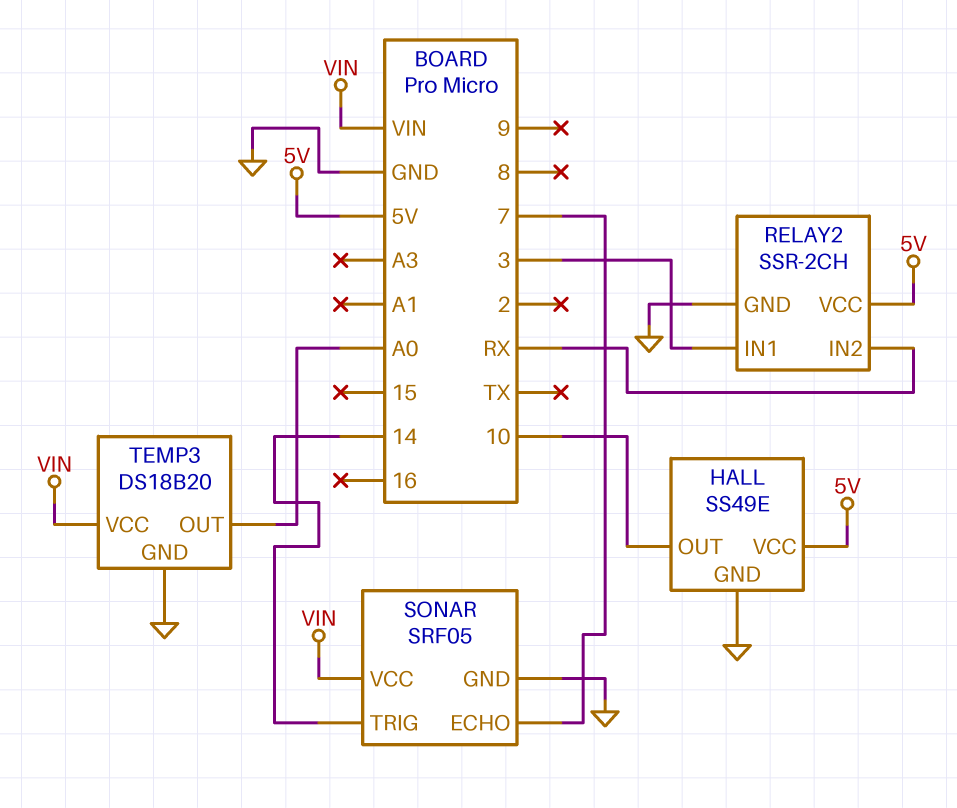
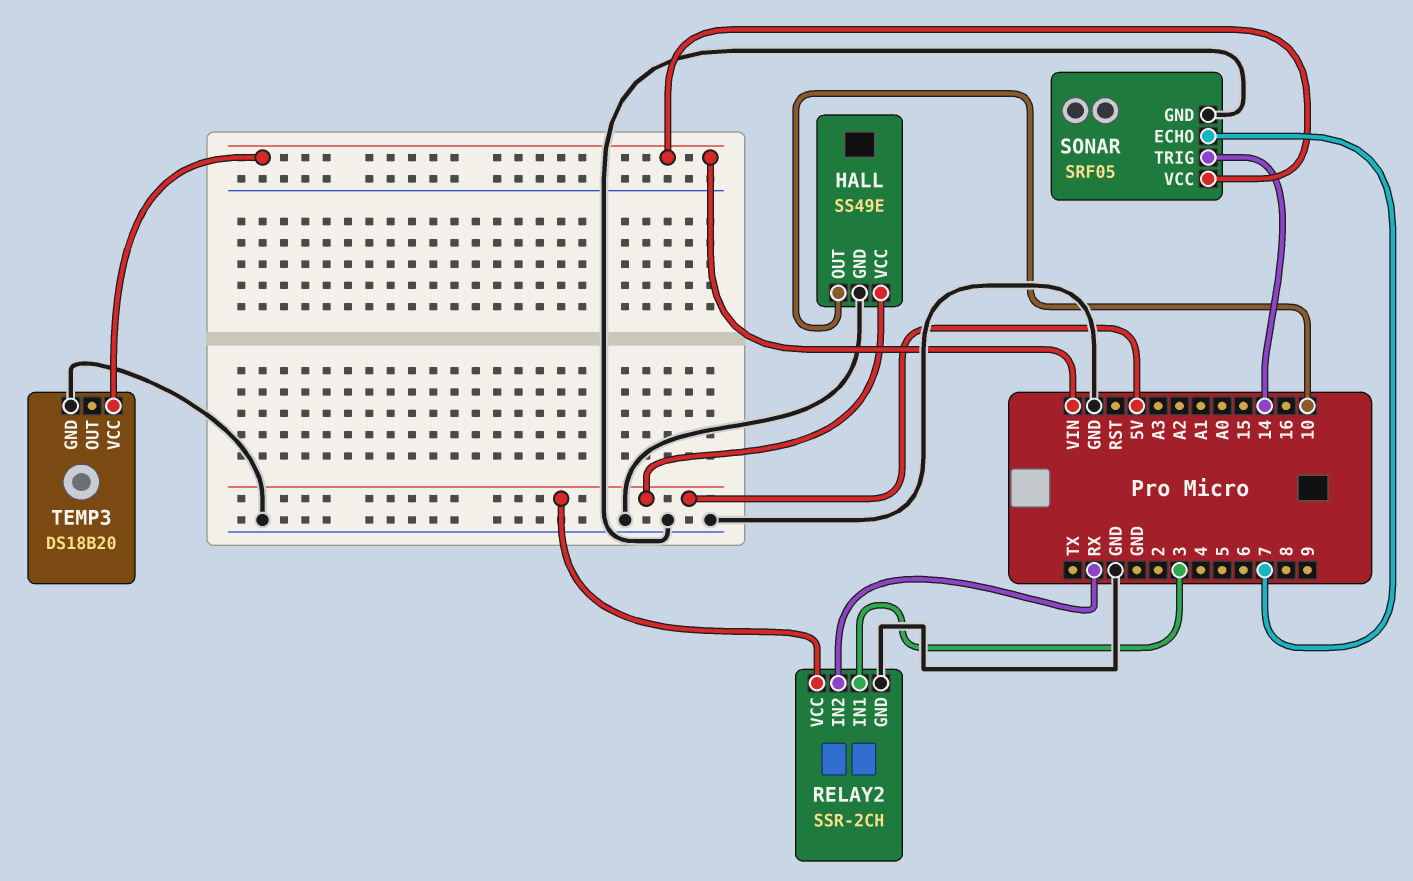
TEMP3 pin OUT: A0 -> none

